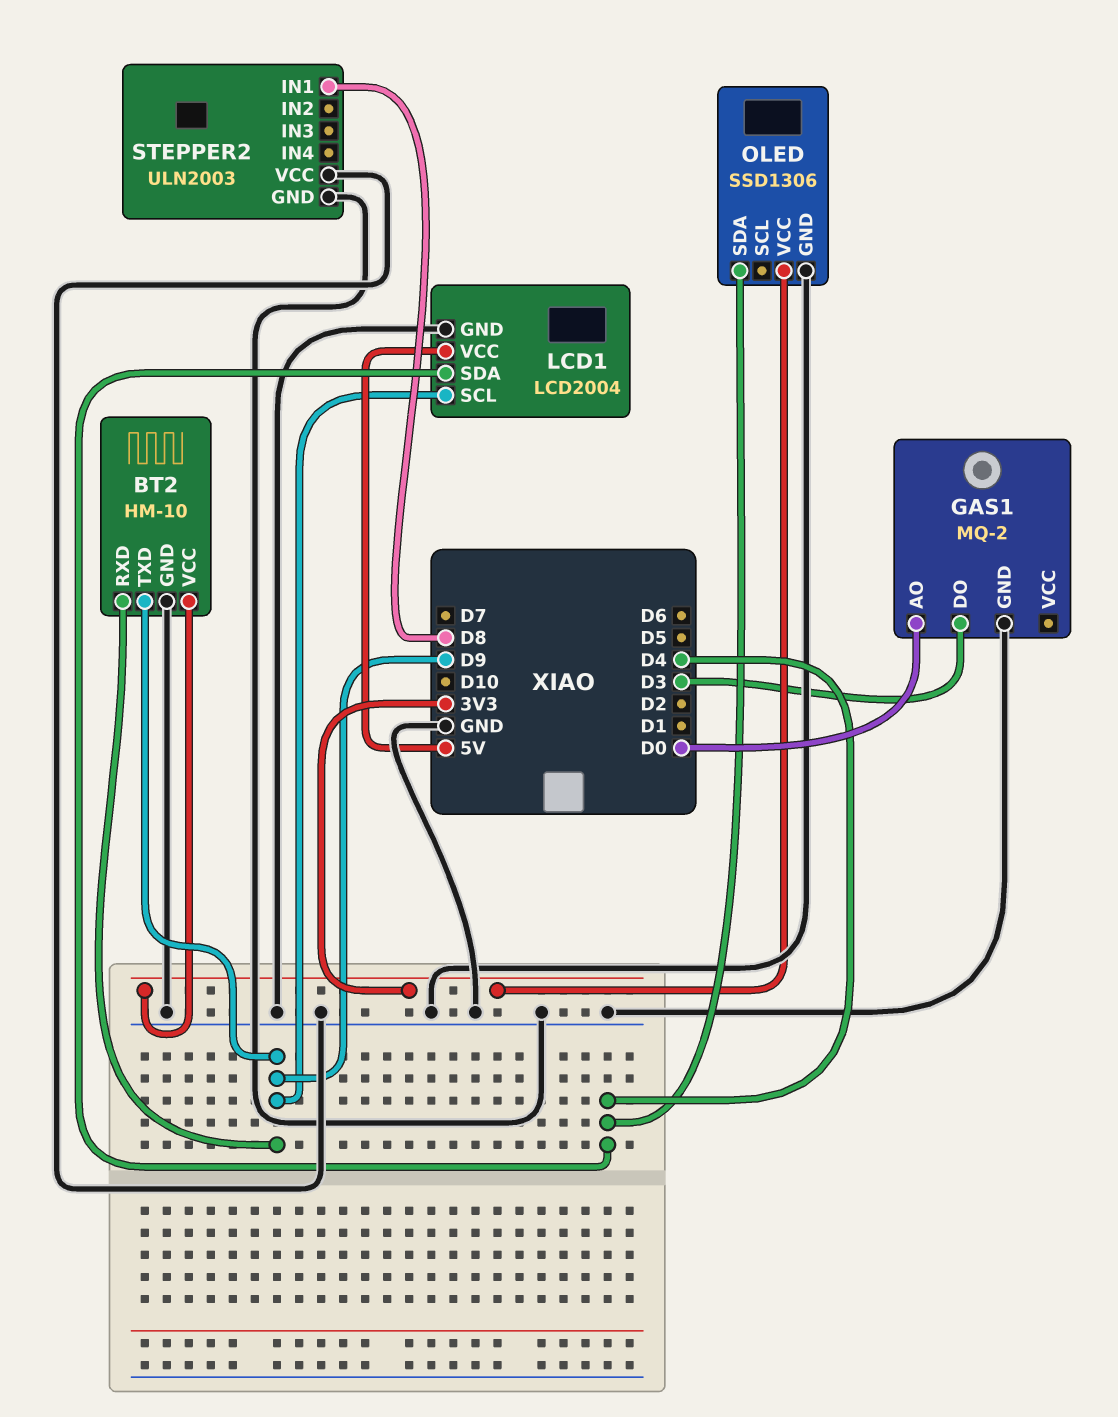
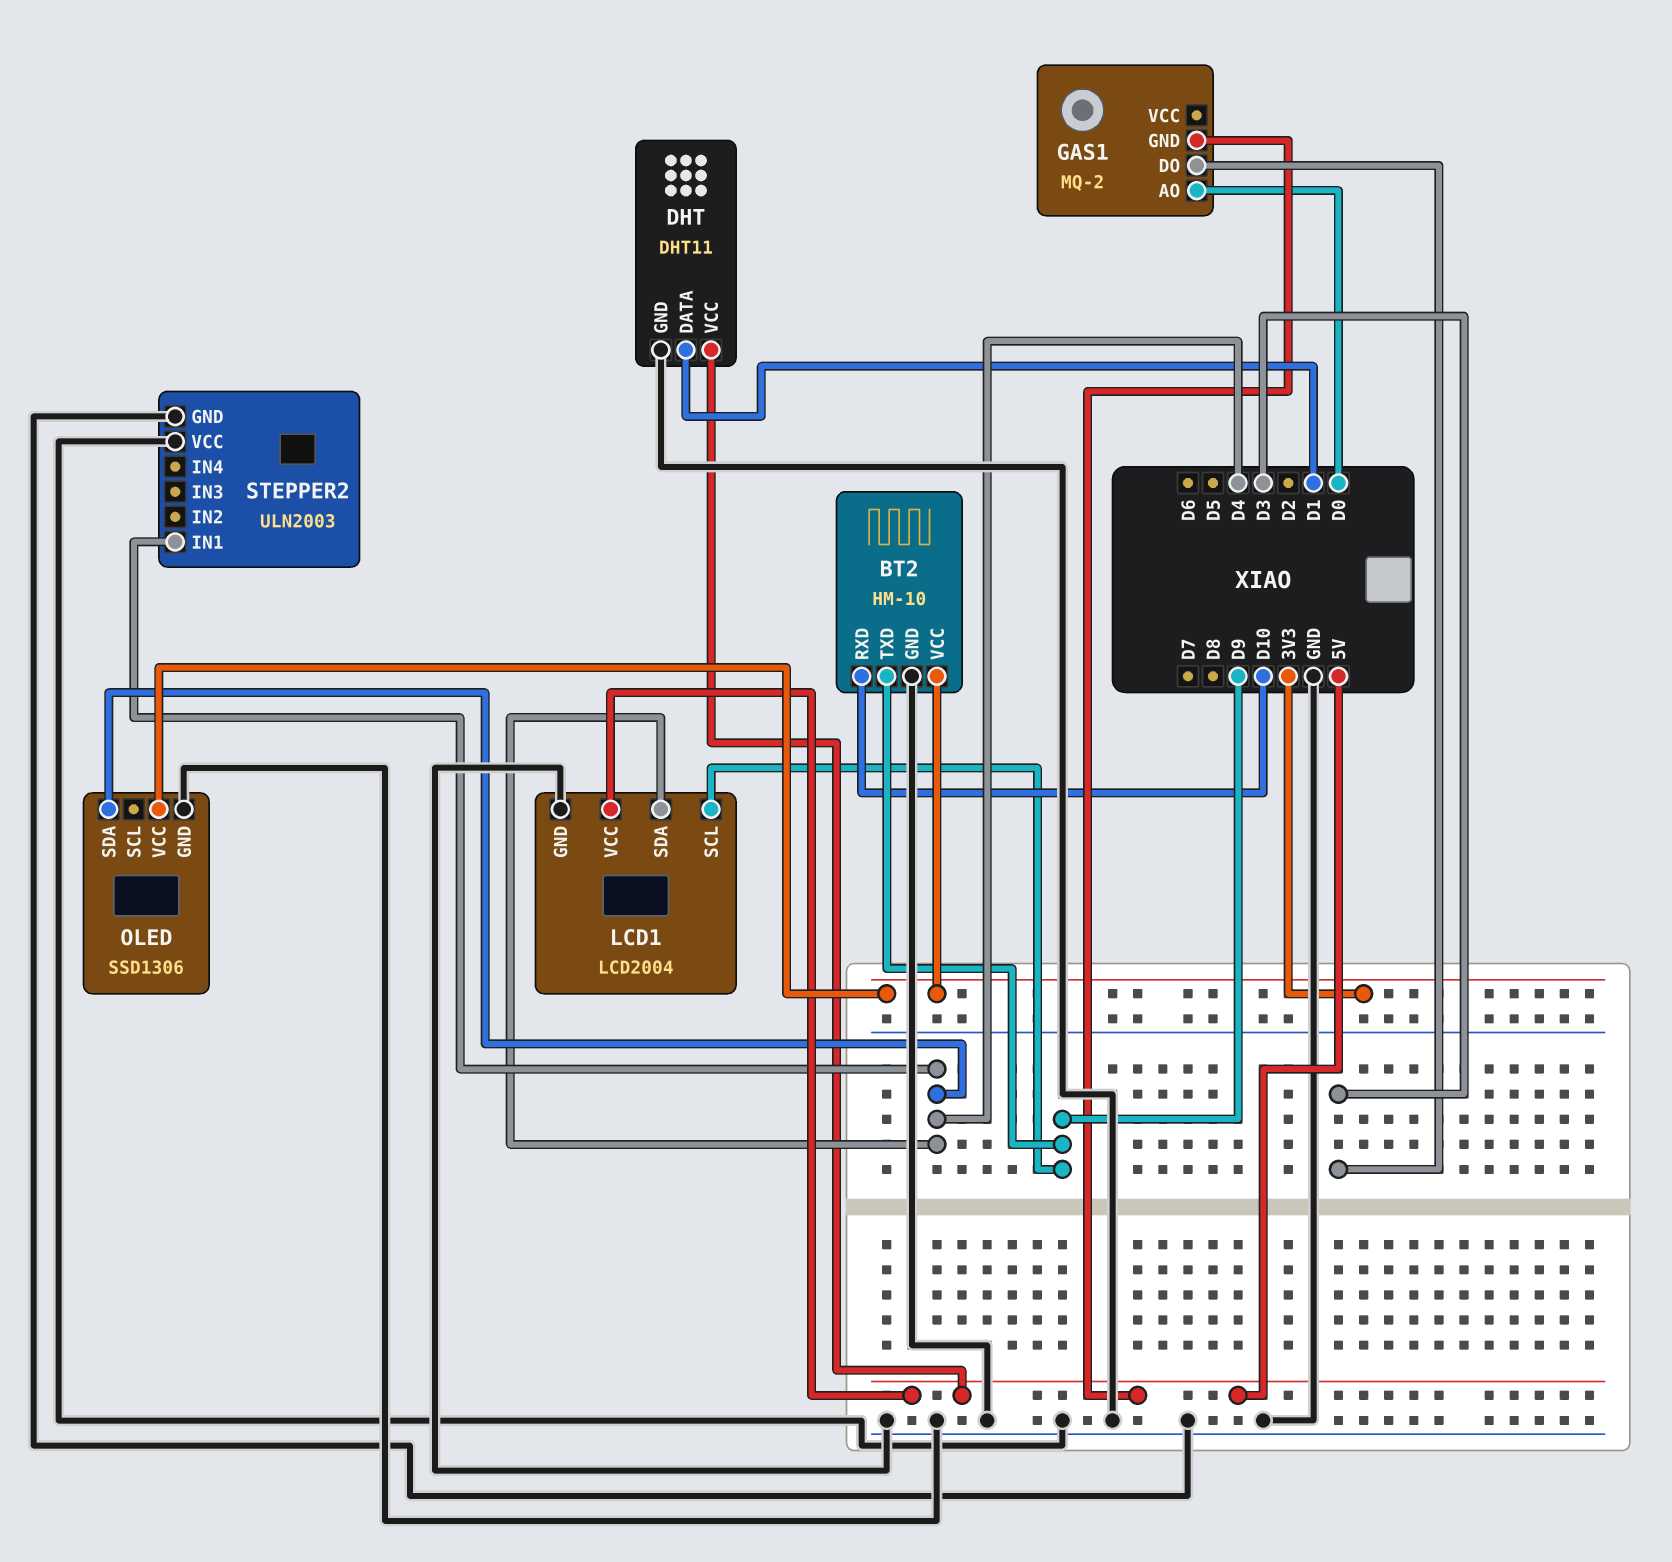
BT2 pin RXD: D9 -> D10
DHT: none -> DHT11
DHT pin DATA: none -> D1
DHT pin GND: none -> GND
DHT pin VCC: none -> 5V
GAS1 pin GND: GND -> 5V
STEPPER2 pin IN1: D8 -> D4

